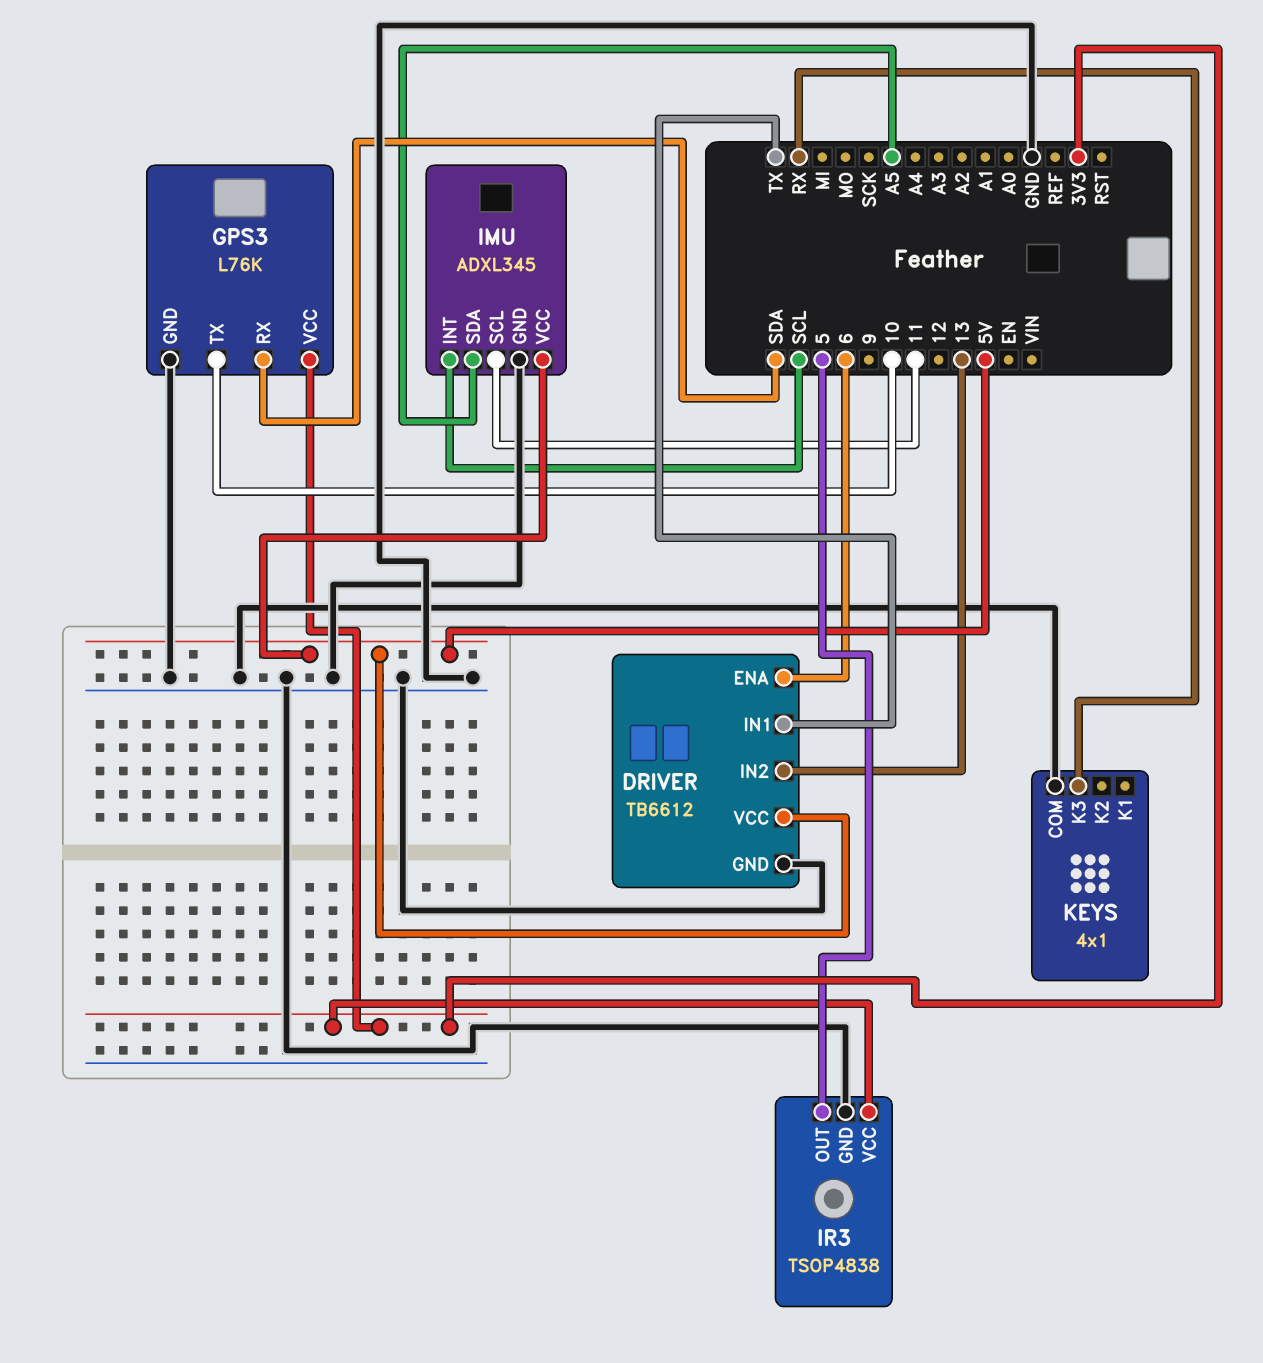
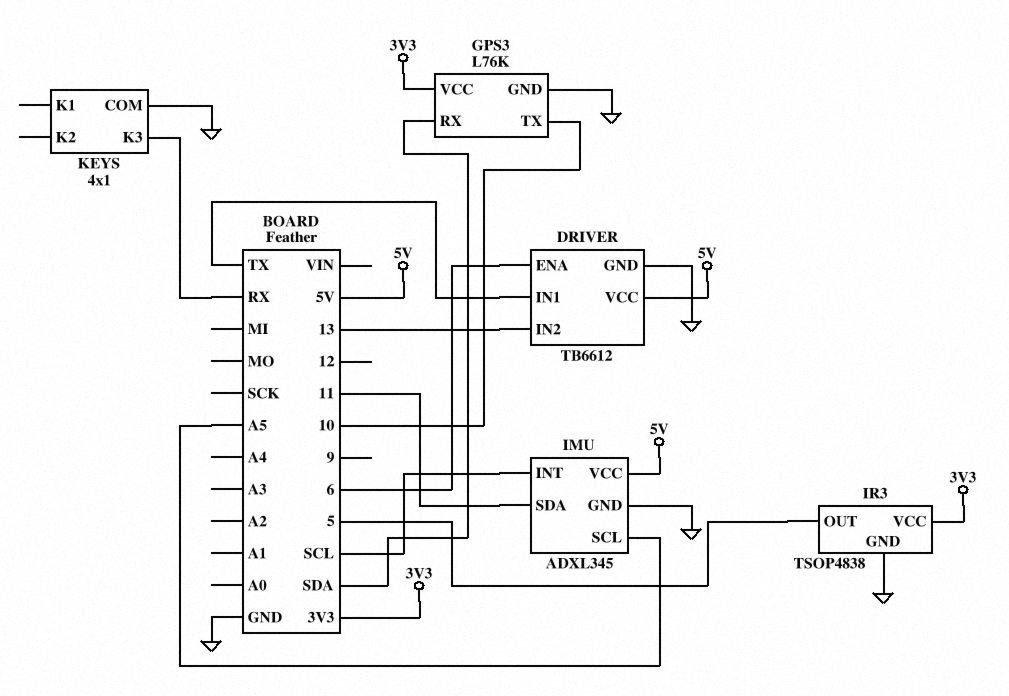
IMU pin SCL: 11 -> A5
IMU pin SDA: A5 -> 11

